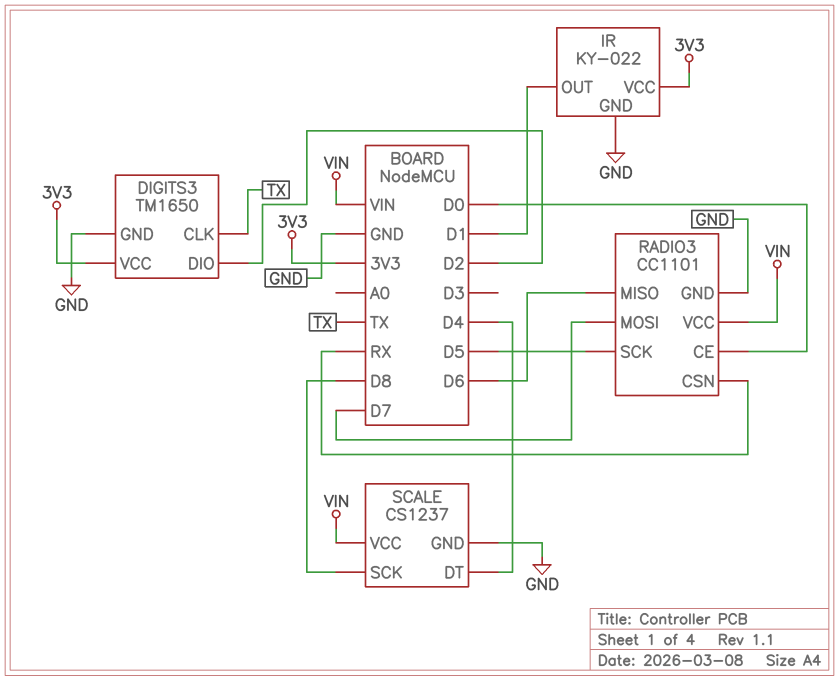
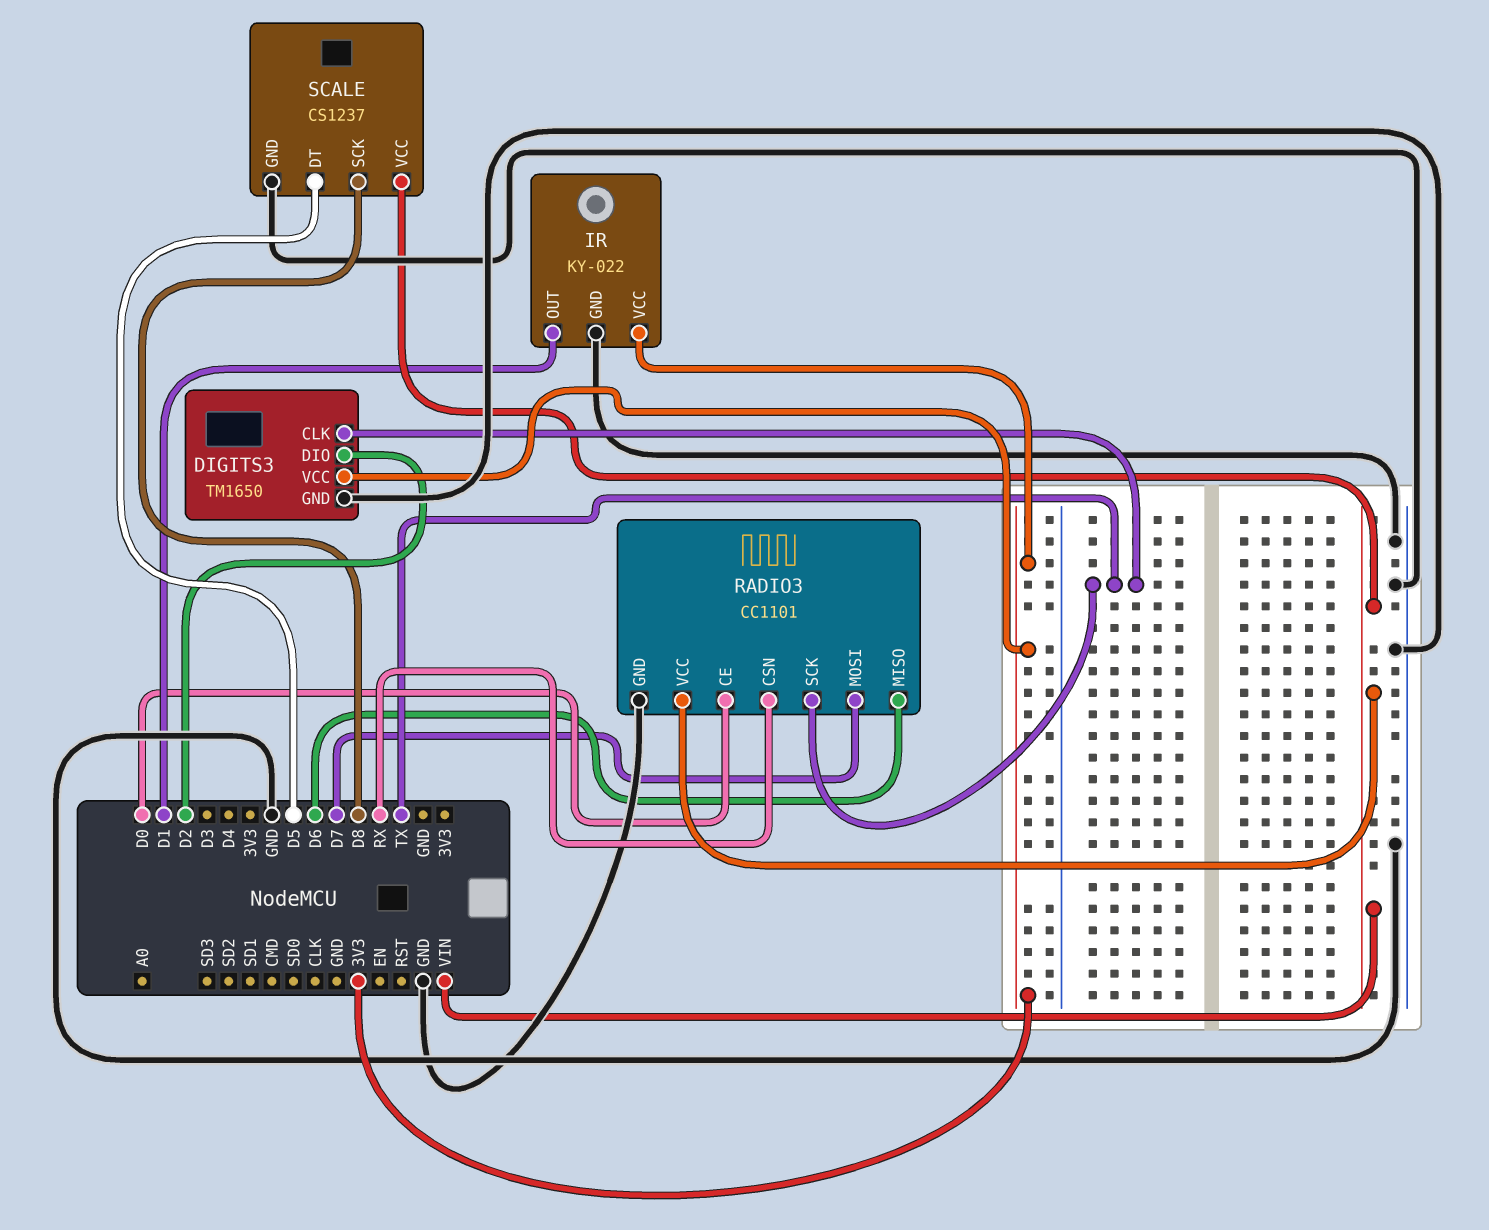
RADIO3 pin SCK: D5 -> TX
SCALE pin DT: D4 -> D5

